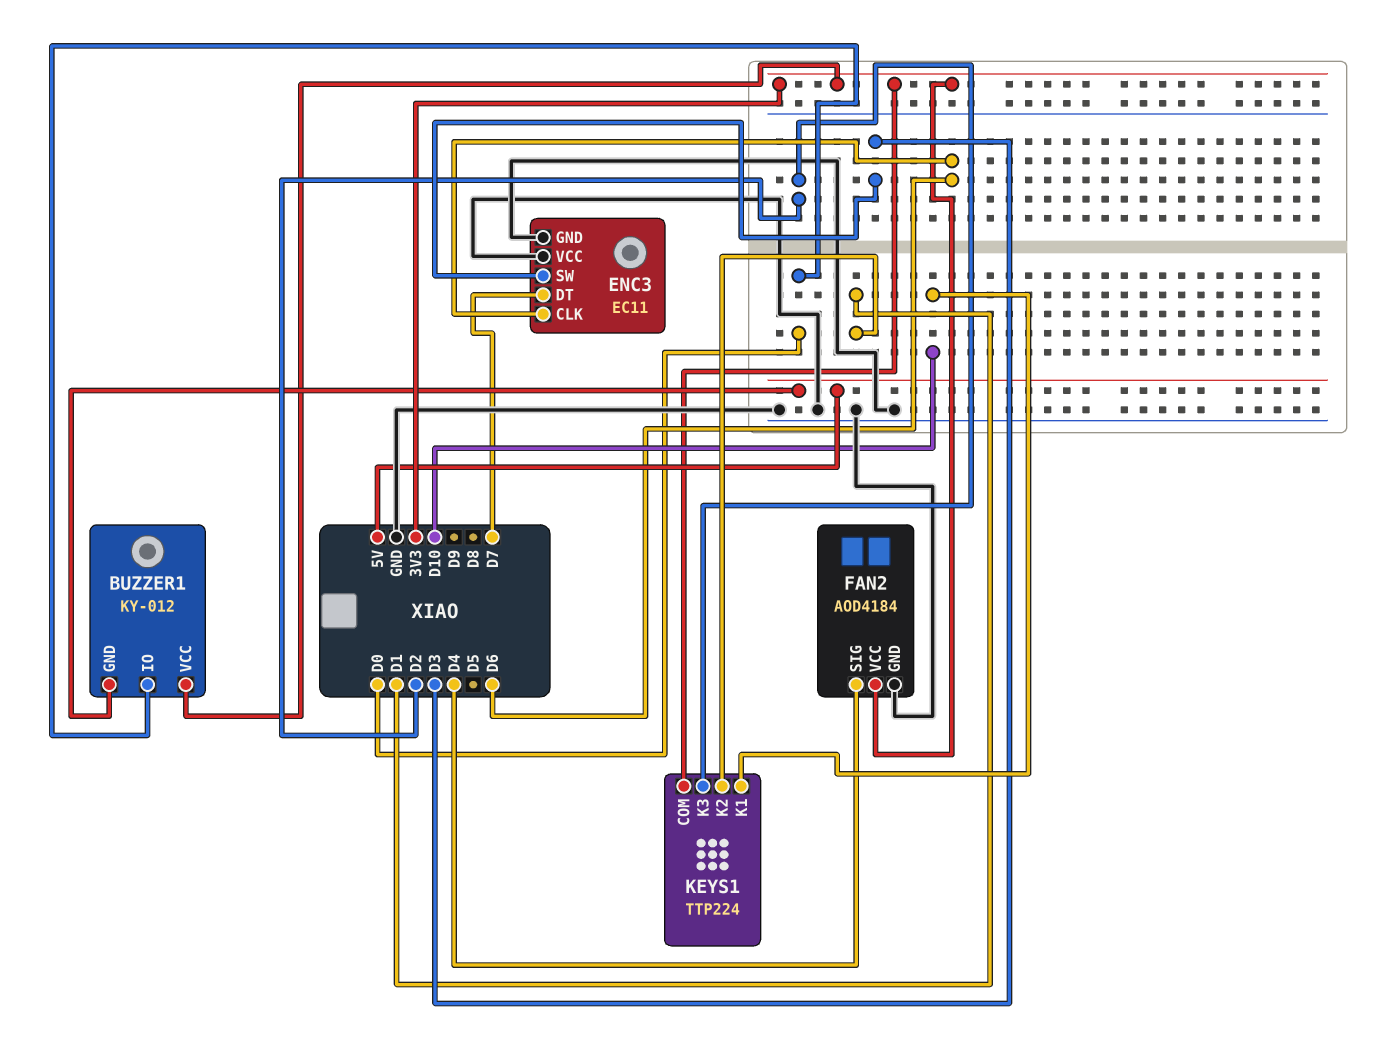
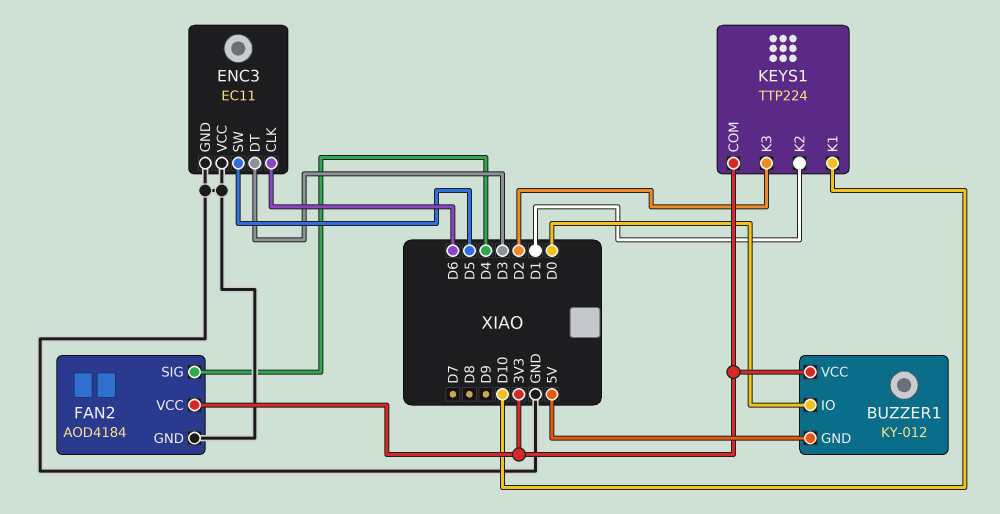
ENC3 pin DT: D7 -> D3
ENC3 pin SW: D3 -> D5

